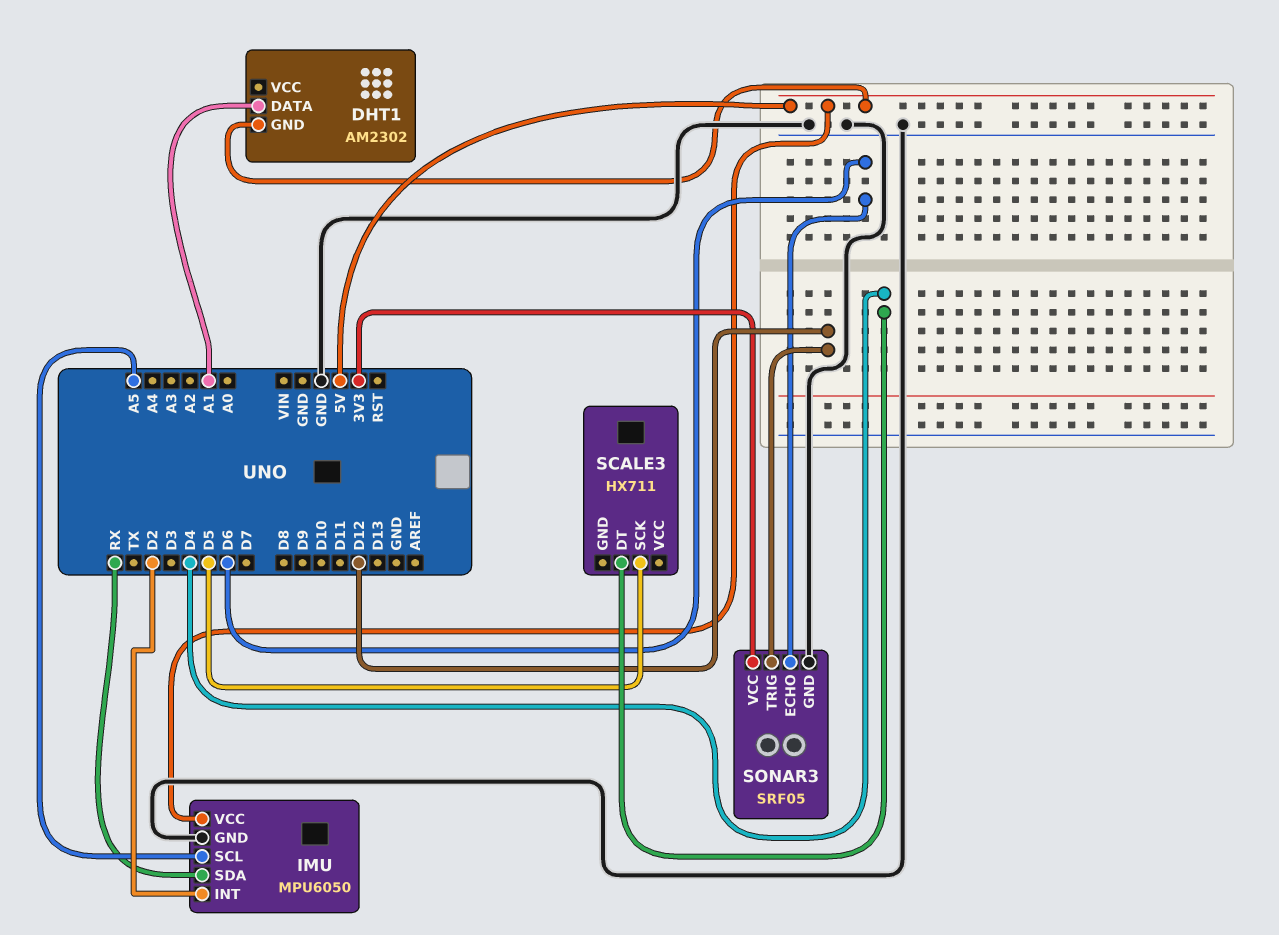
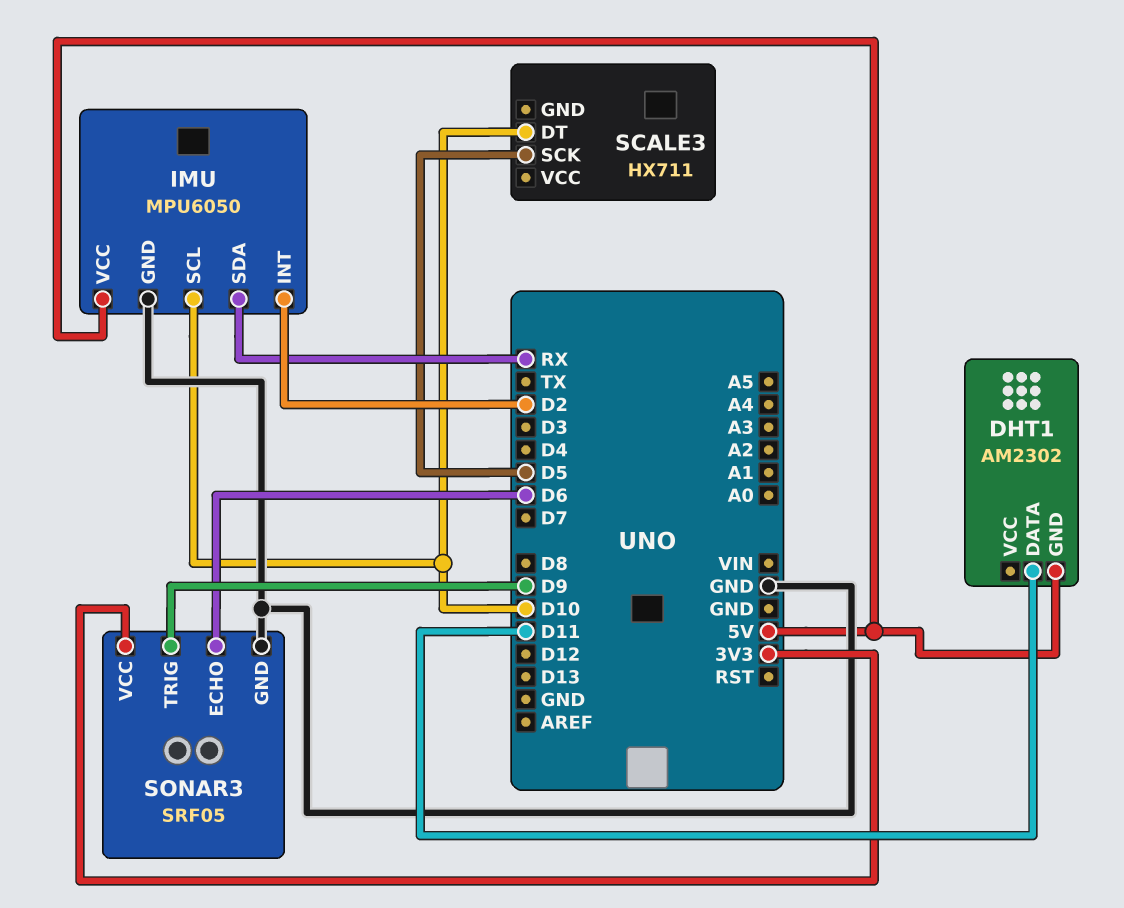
DHT1 pin DATA: A1 -> D11
IMU pin SCL: A5 -> D10
SCALE3 pin DT: D4 -> D10
SONAR3 pin TRIG: D12 -> D9

